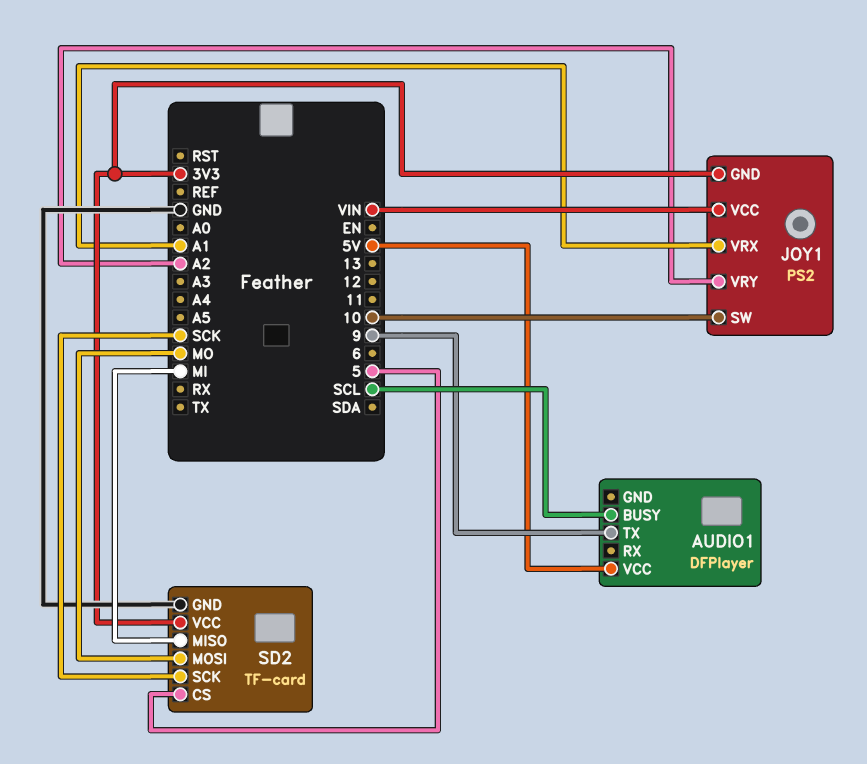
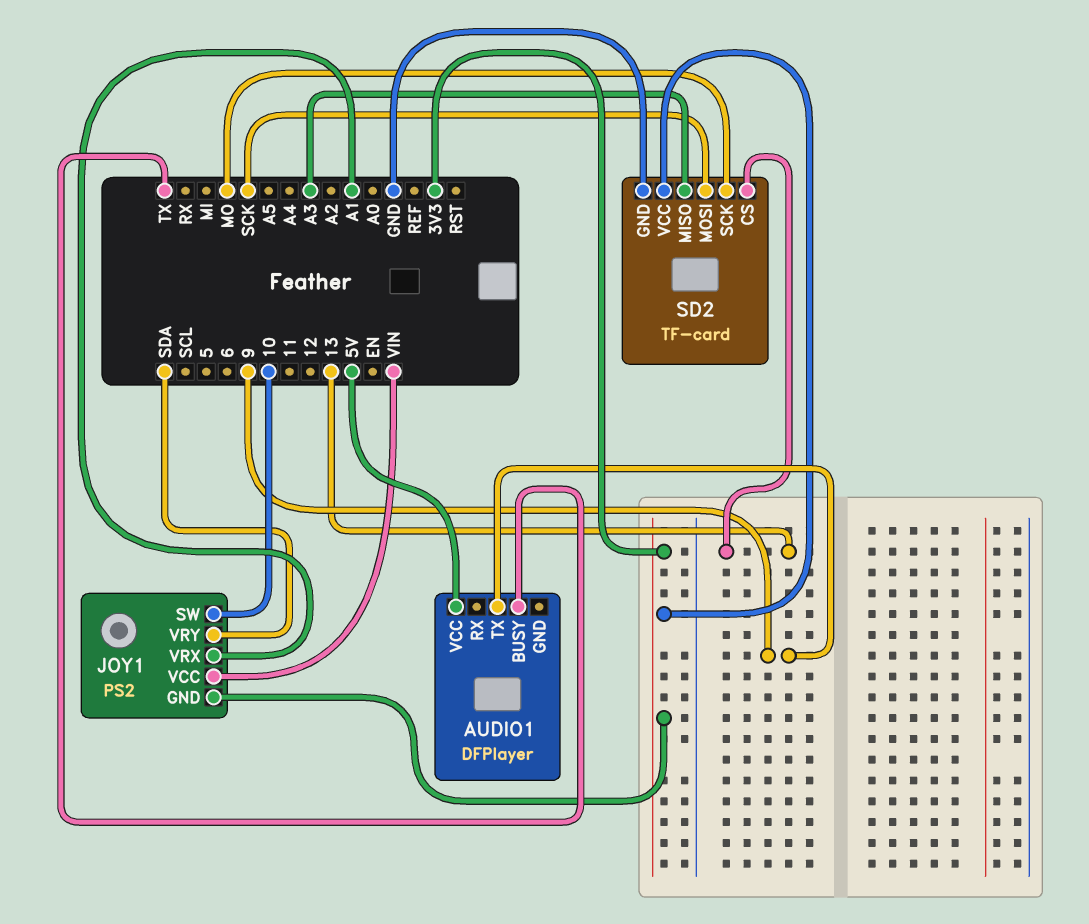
AUDIO1 pin BUSY: SCL -> TX
JOY1 pin VRY: A2 -> SDA
SD2 pin CS: 5 -> 13
SD2 pin MISO: MI -> A3
SD2 pin MOSI: MO -> SCK
SD2 pin SCK: SCK -> MO

